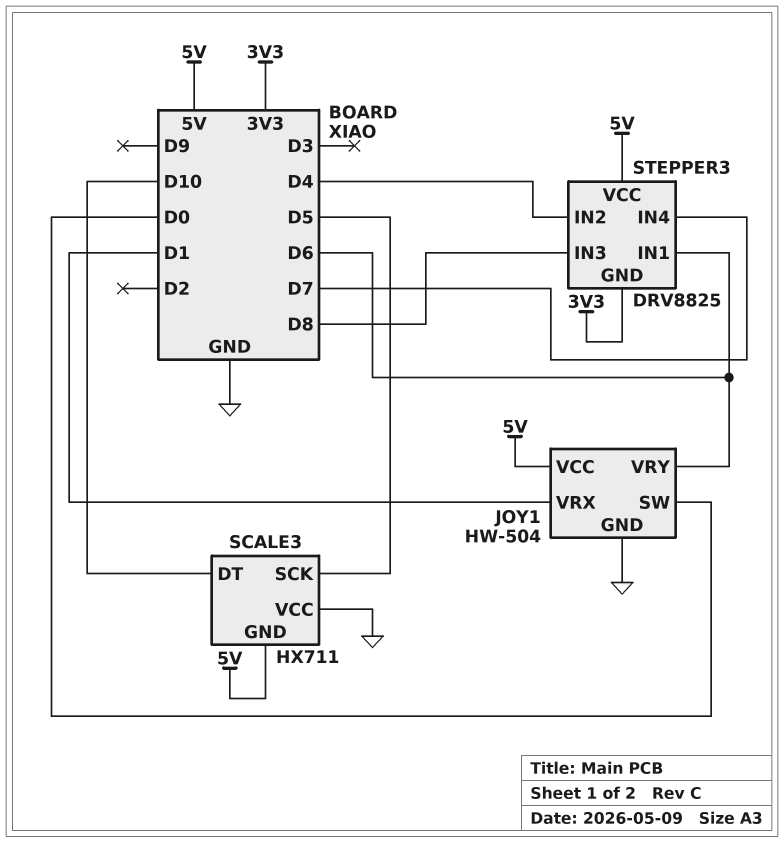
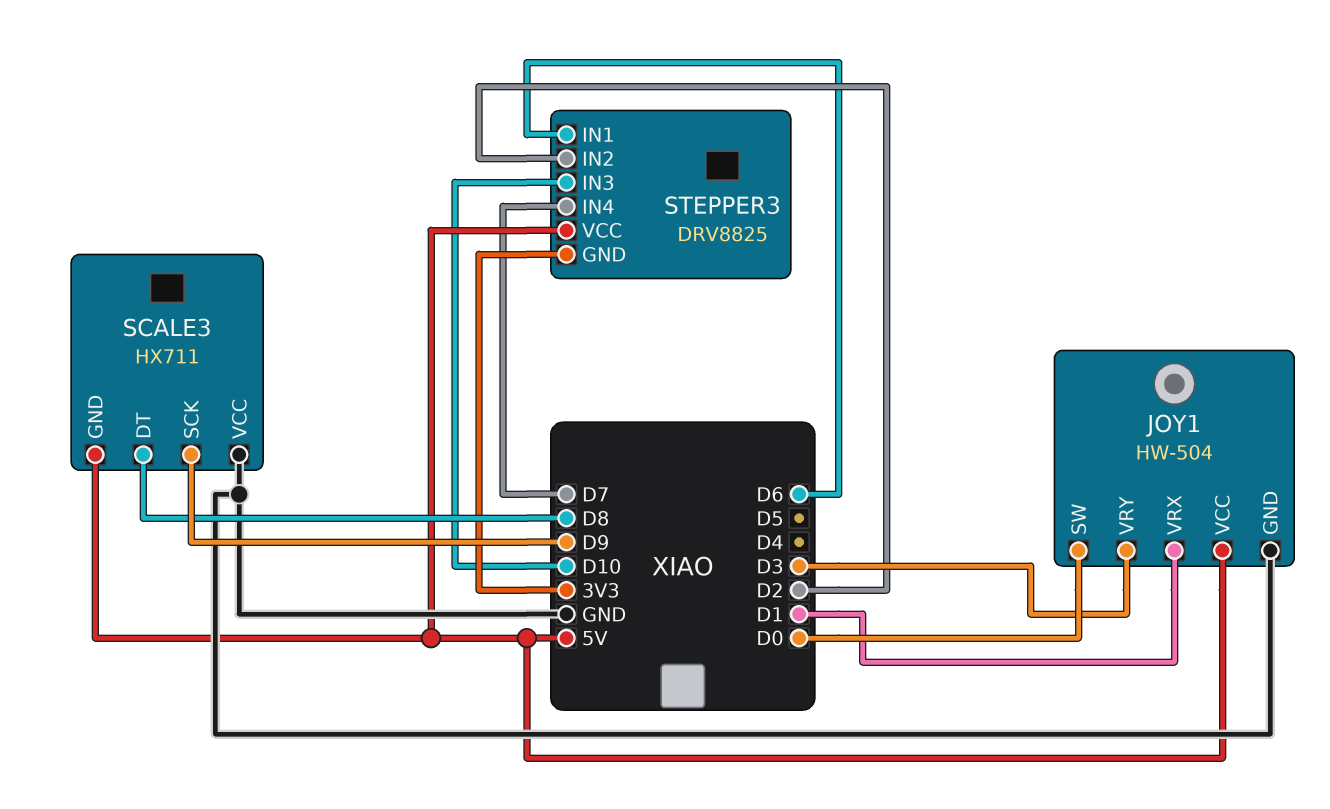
JOY1 pin VRY: D6 -> D3
SCALE3 pin DT: D10 -> D8
SCALE3 pin SCK: D5 -> D9
STEPPER3 pin IN2: D4 -> D2
STEPPER3 pin IN3: D8 -> D10

